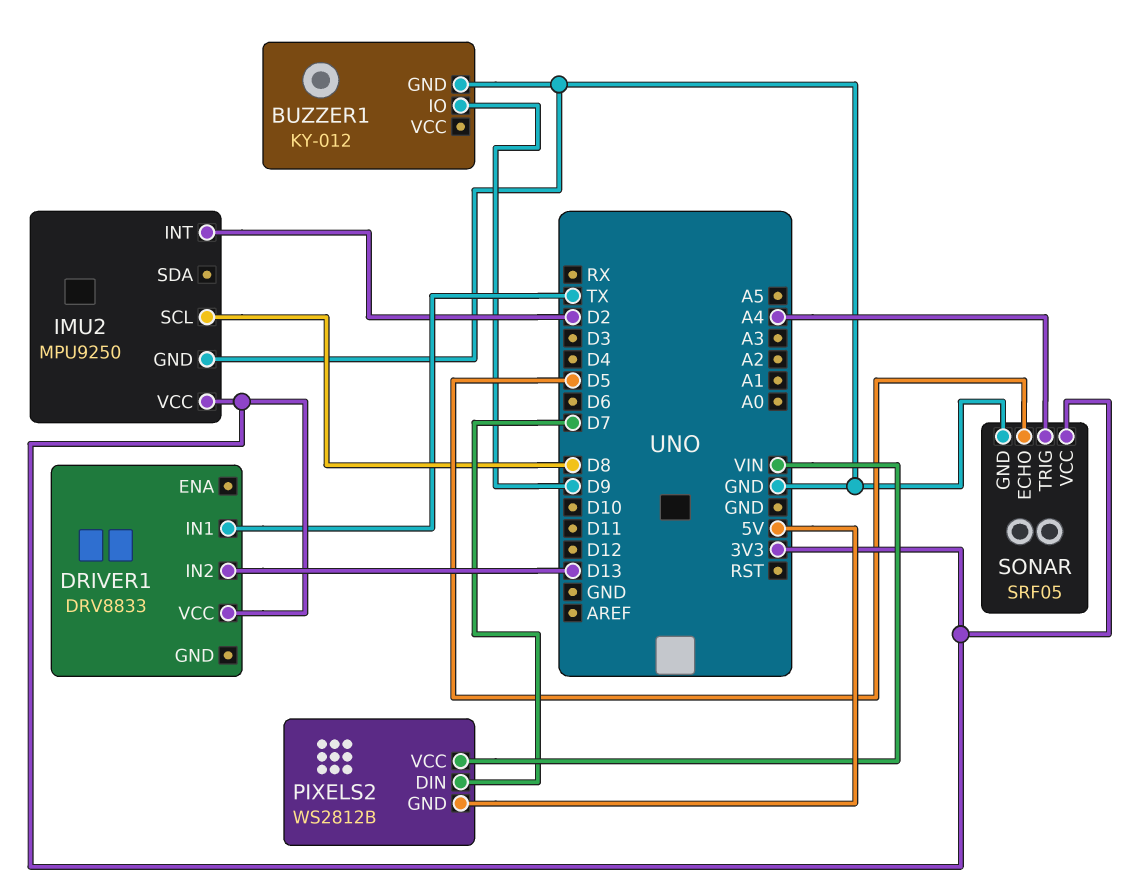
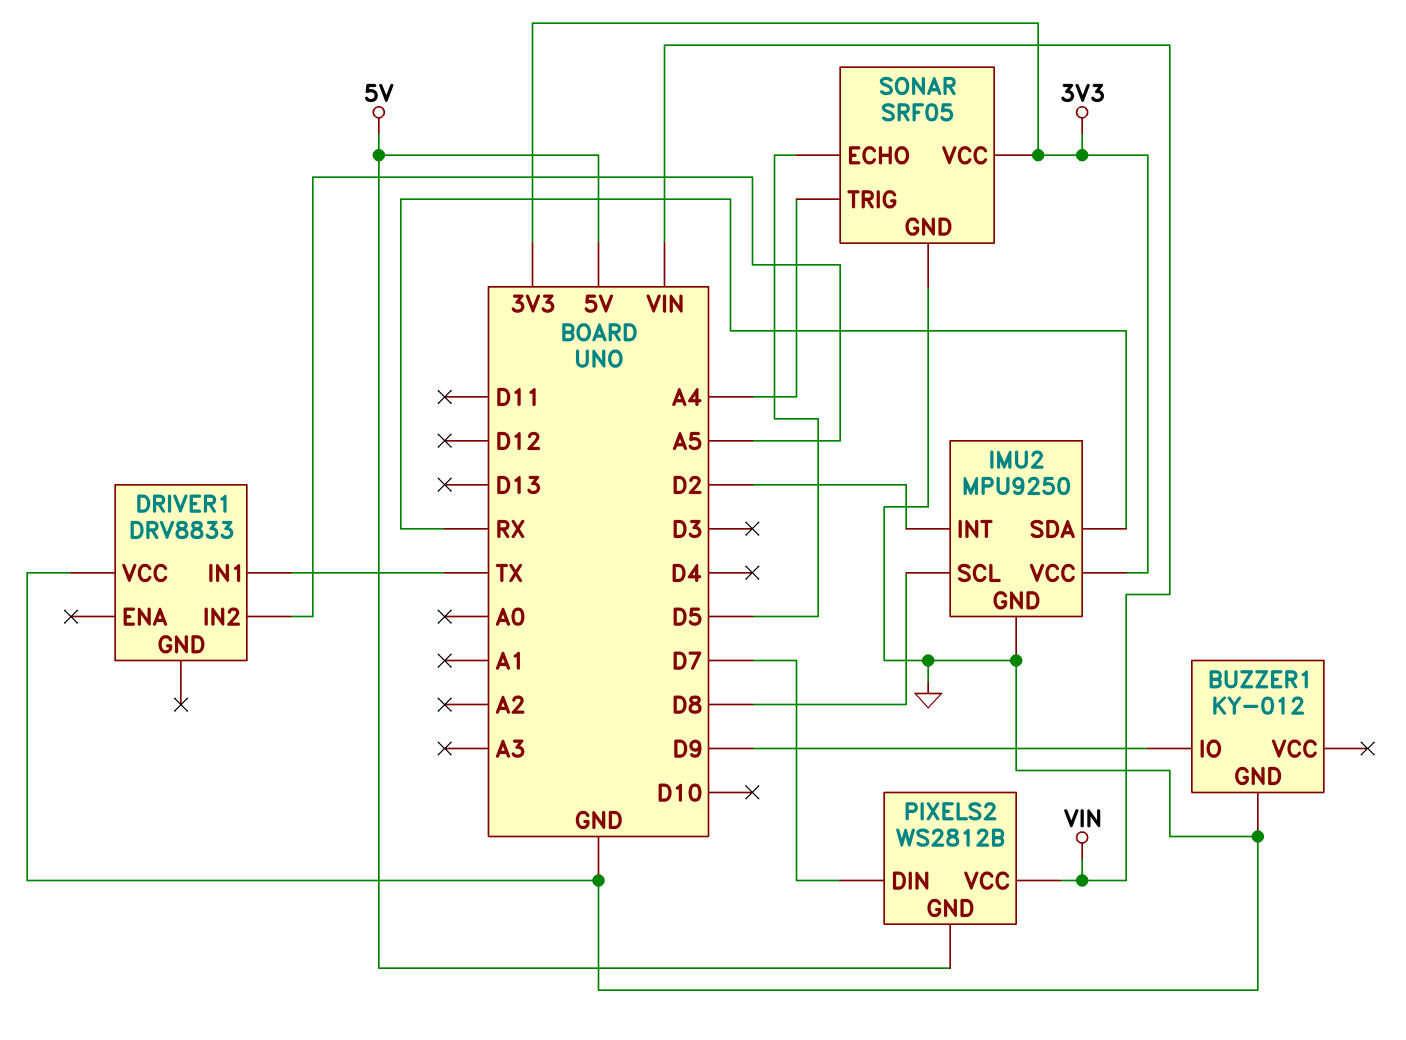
DRIVER1 pin IN2: D13 -> A5
DRIVER1 pin VCC: 3V3 -> GND
IMU2 pin SDA: none -> RX

